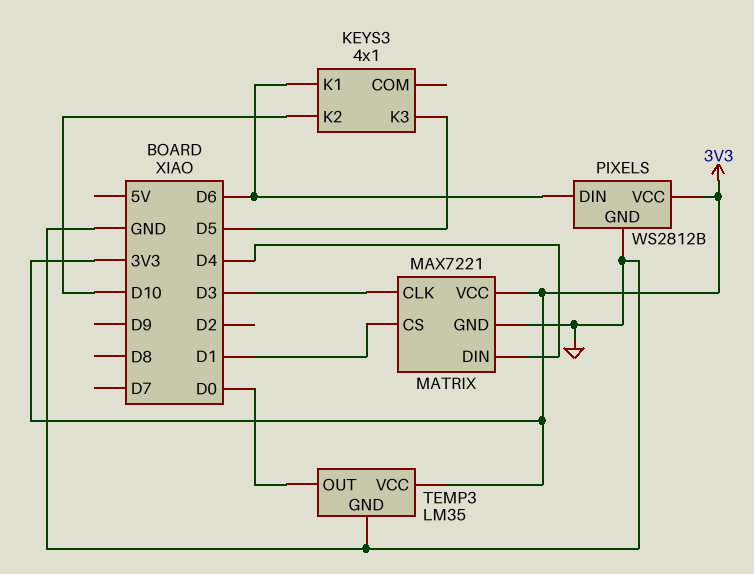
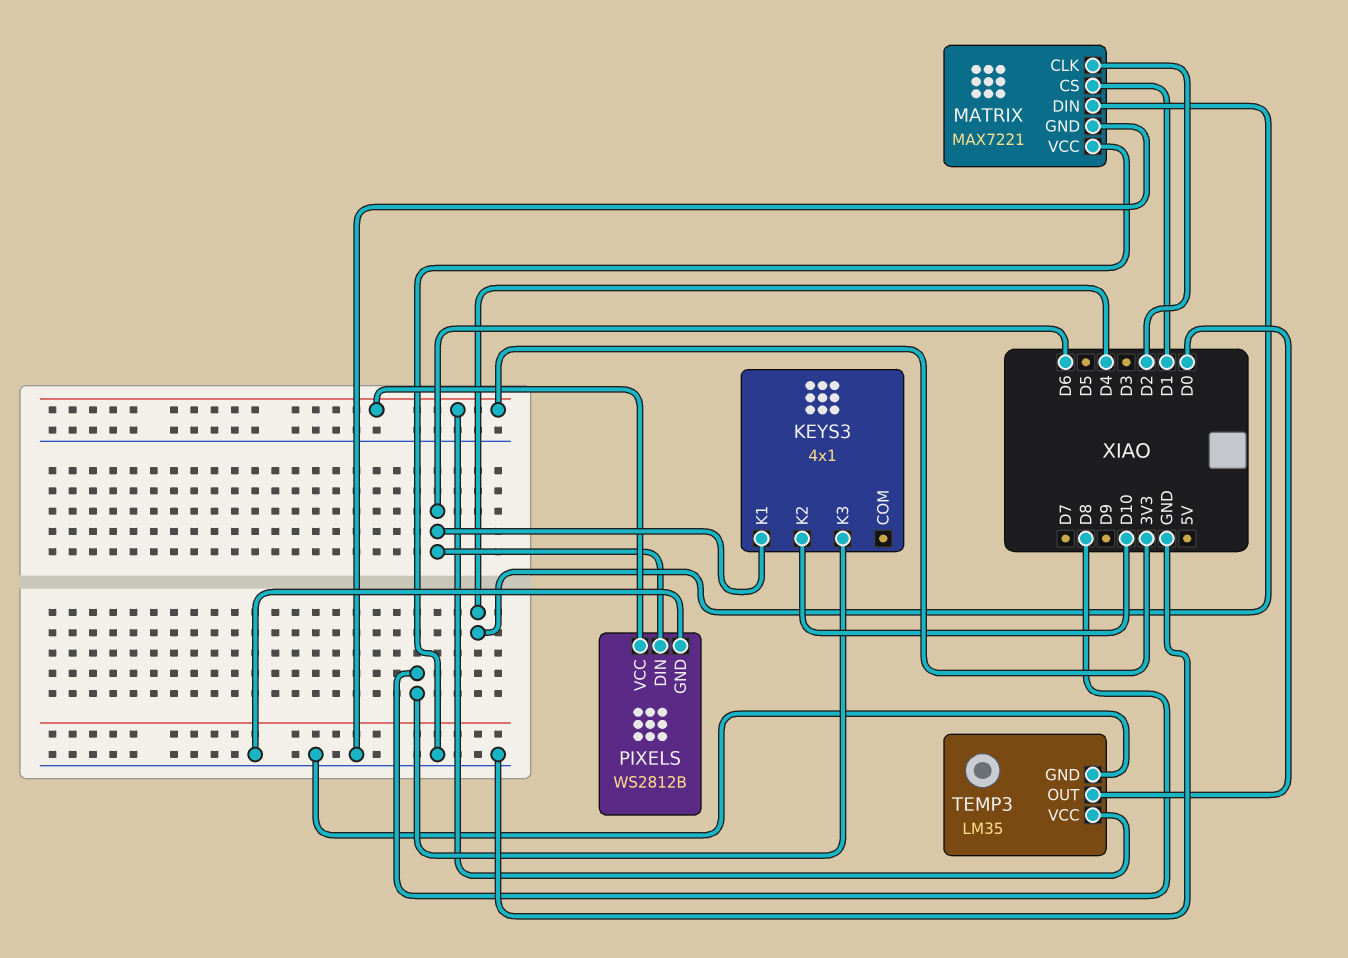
KEYS3 pin K3: D5 -> D8
MATRIX pin CLK: D3 -> D2
MATRIX pin VCC: 3V3 -> GND

